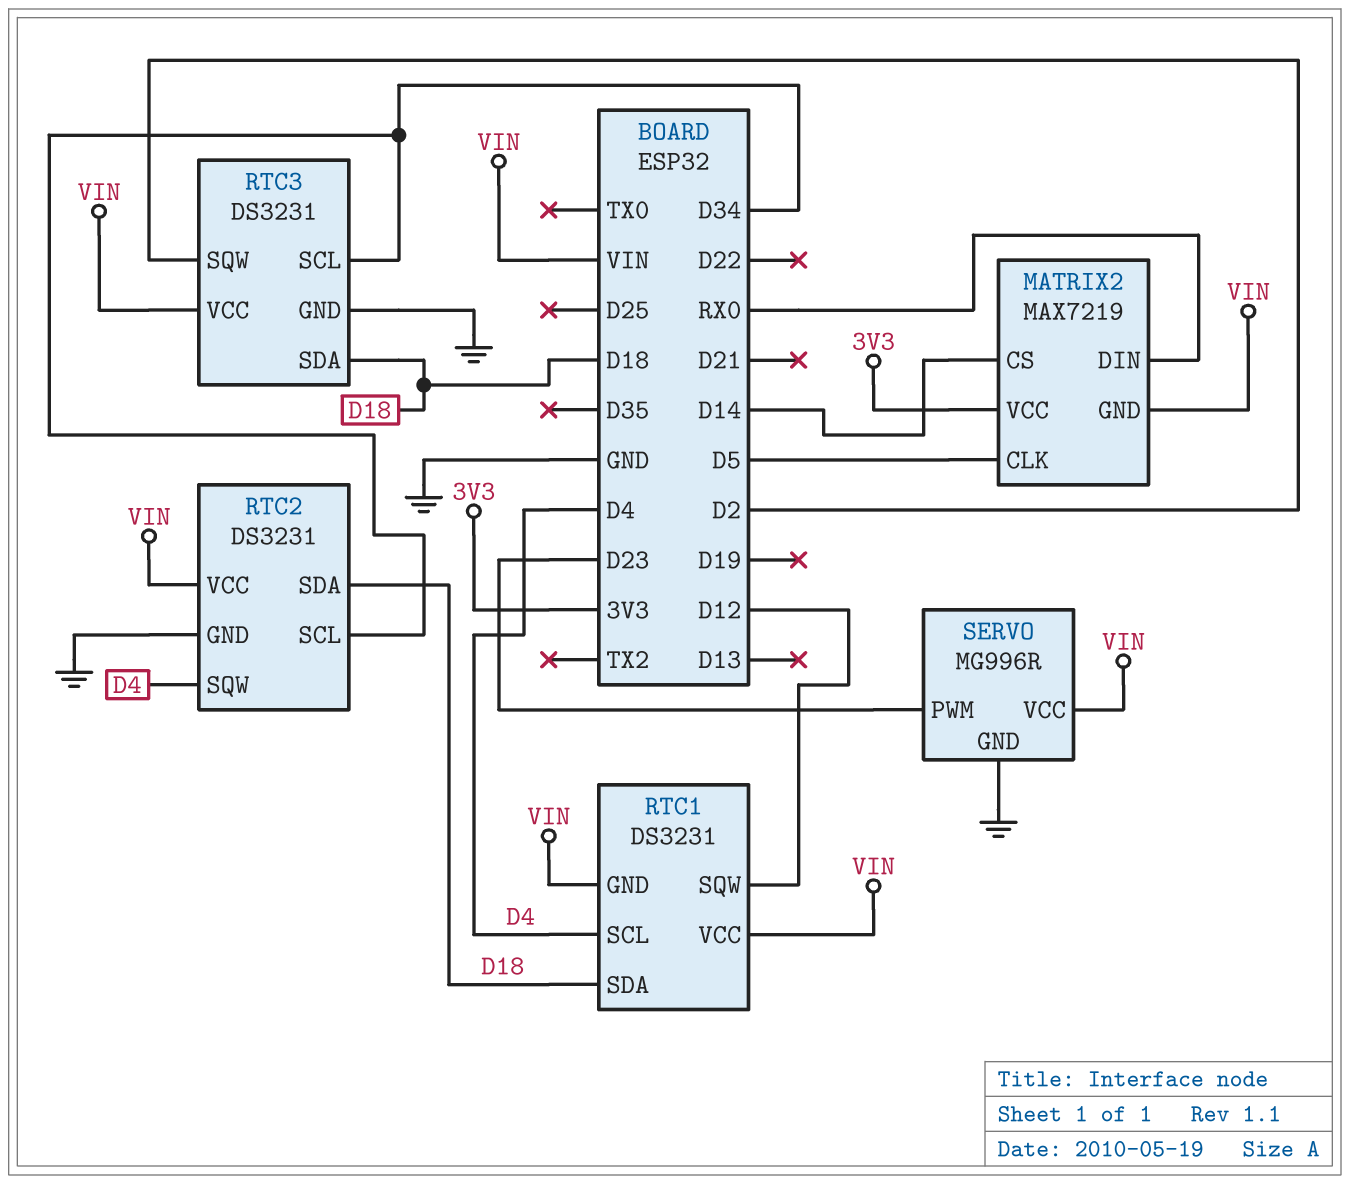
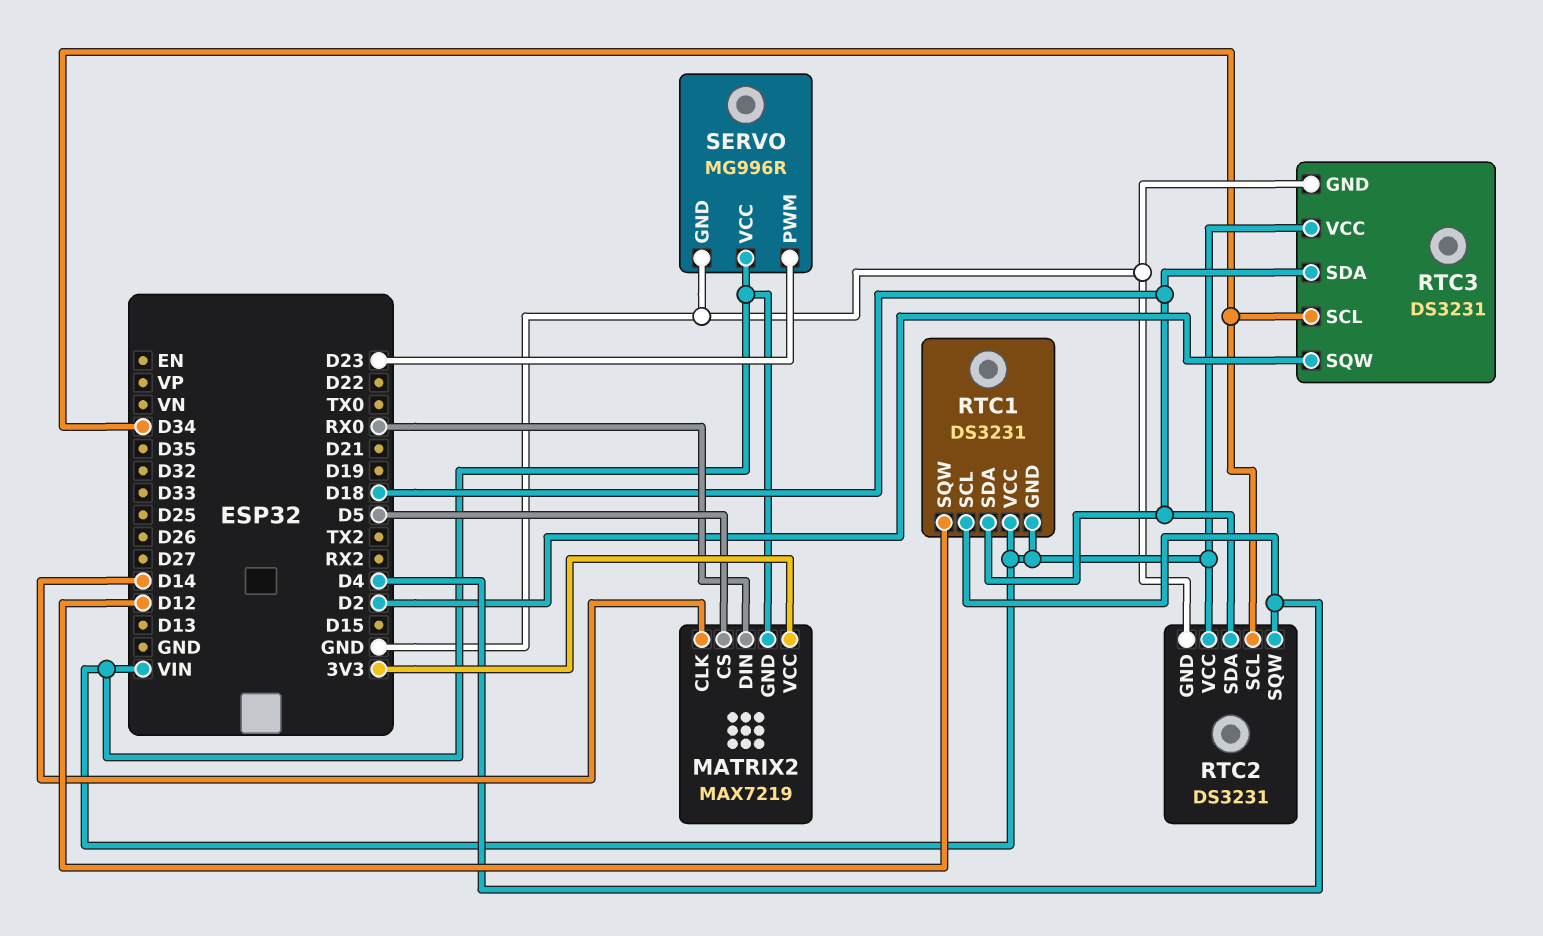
MATRIX2 pin CLK: D5 -> D14
MATRIX2 pin CS: D14 -> D5

